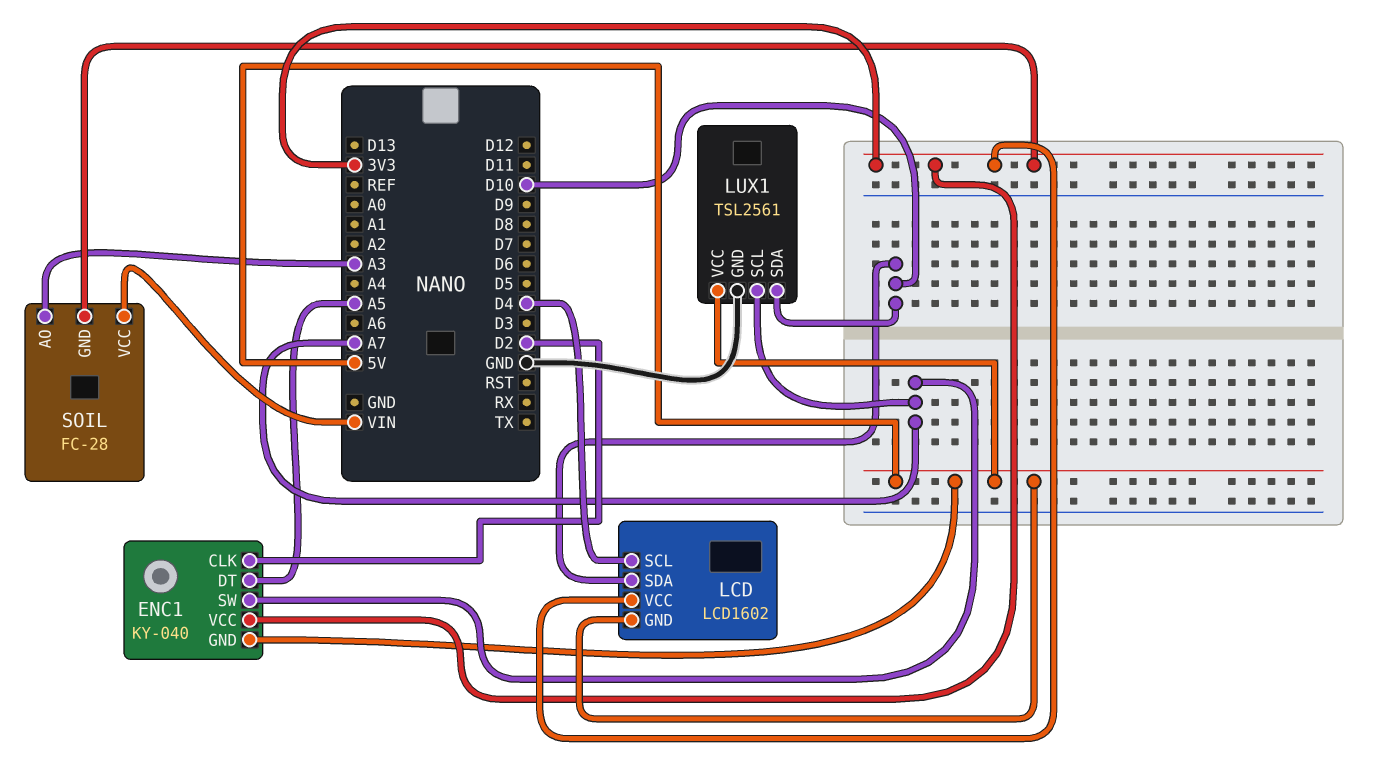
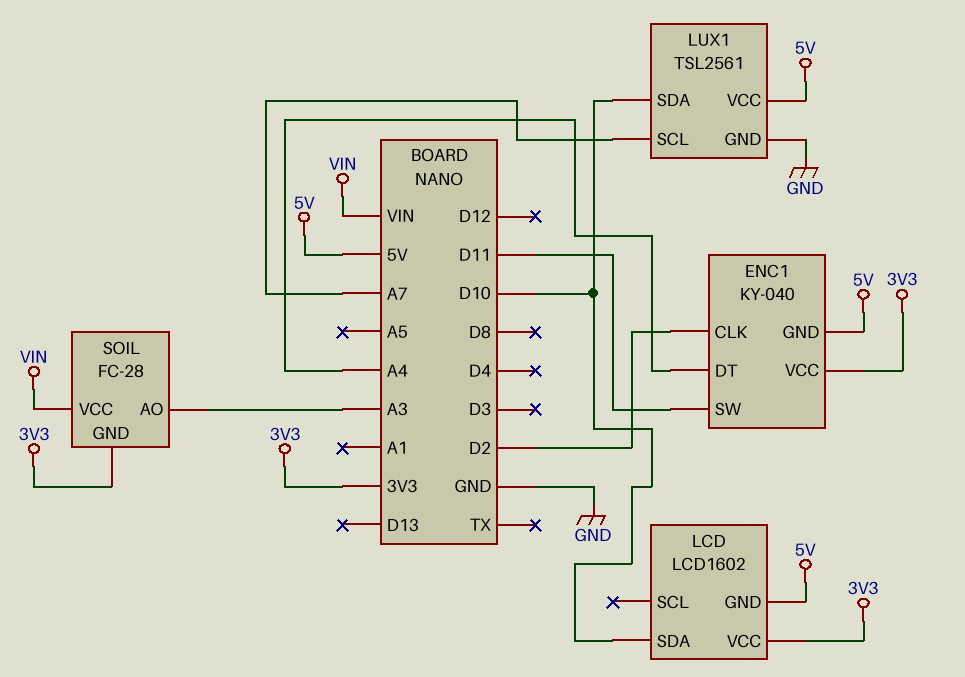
ENC1 pin DT: A5 -> A4
ENC1 pin SW: A7 -> D11
LCD pin SCL: D4 -> none

